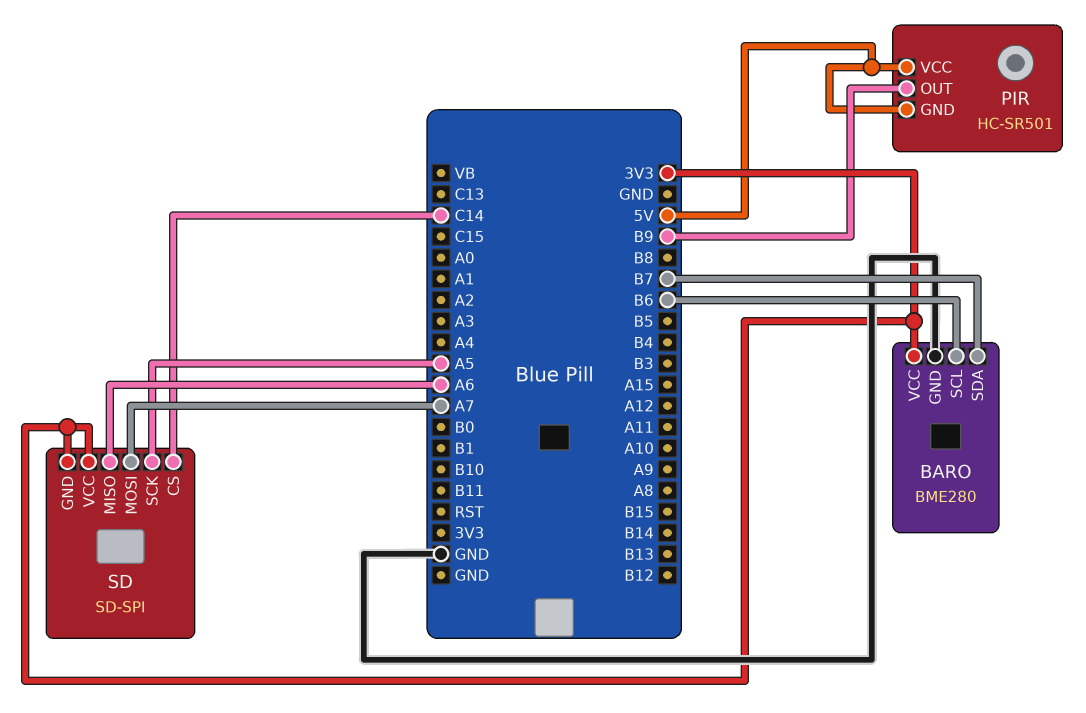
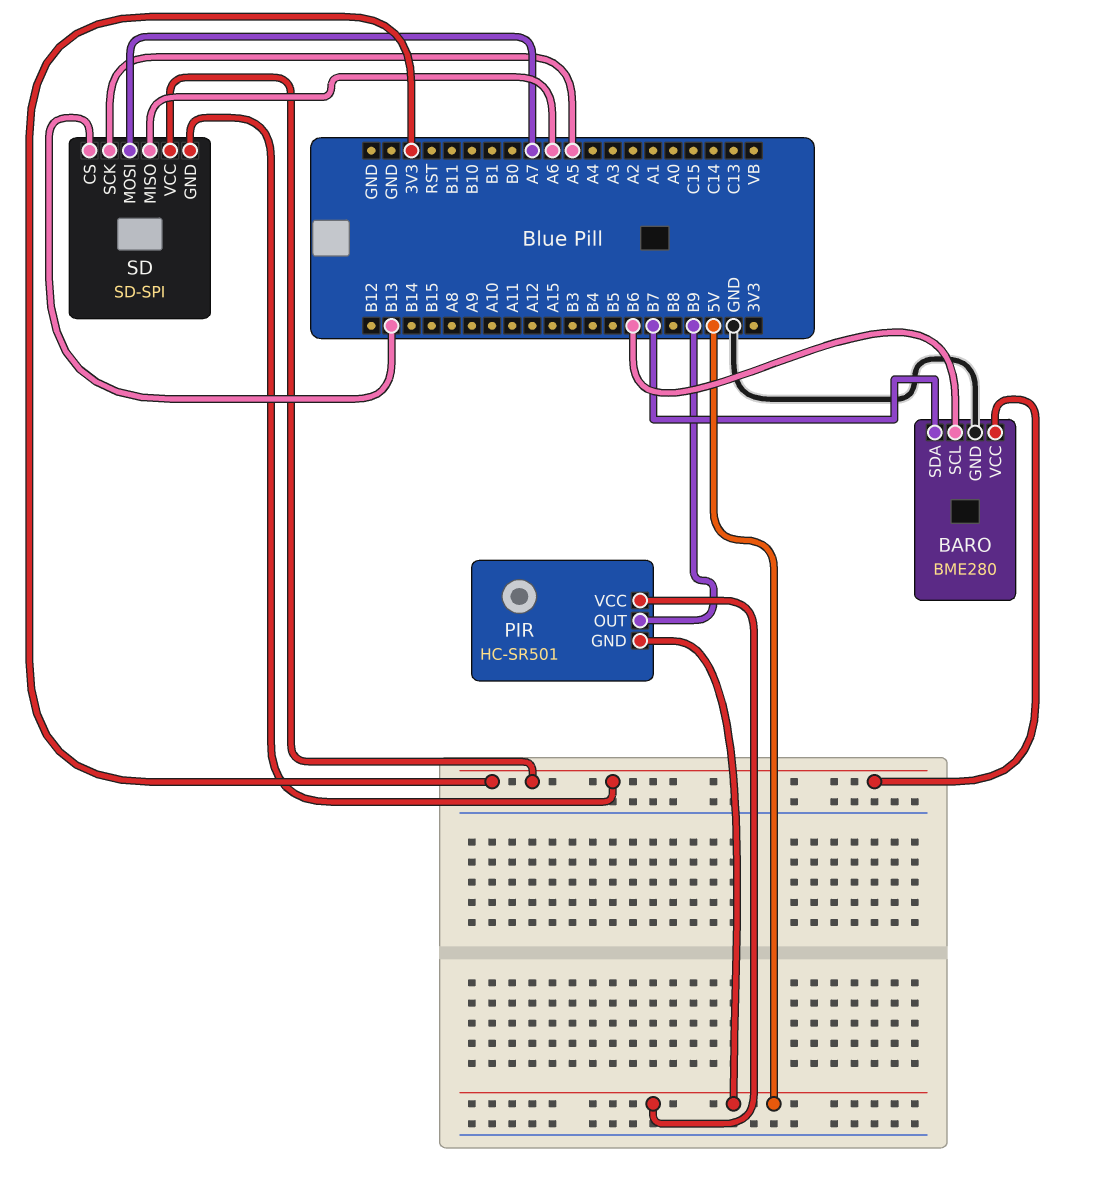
SD pin CS: C14 -> B13

